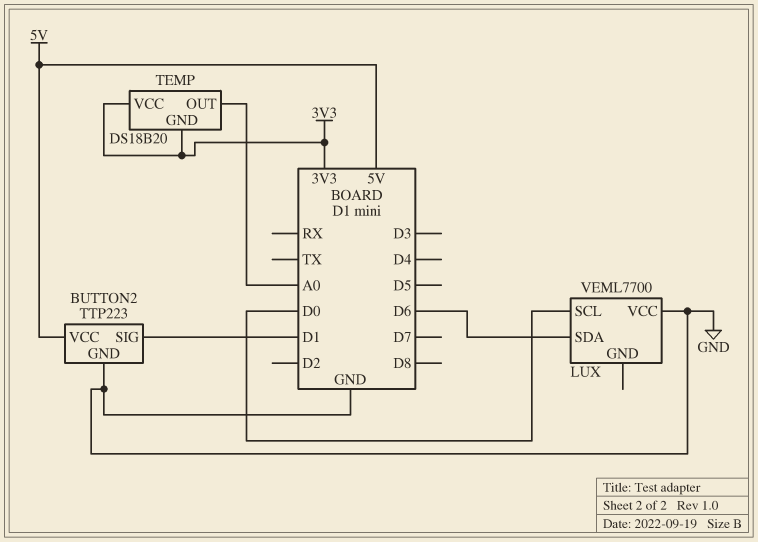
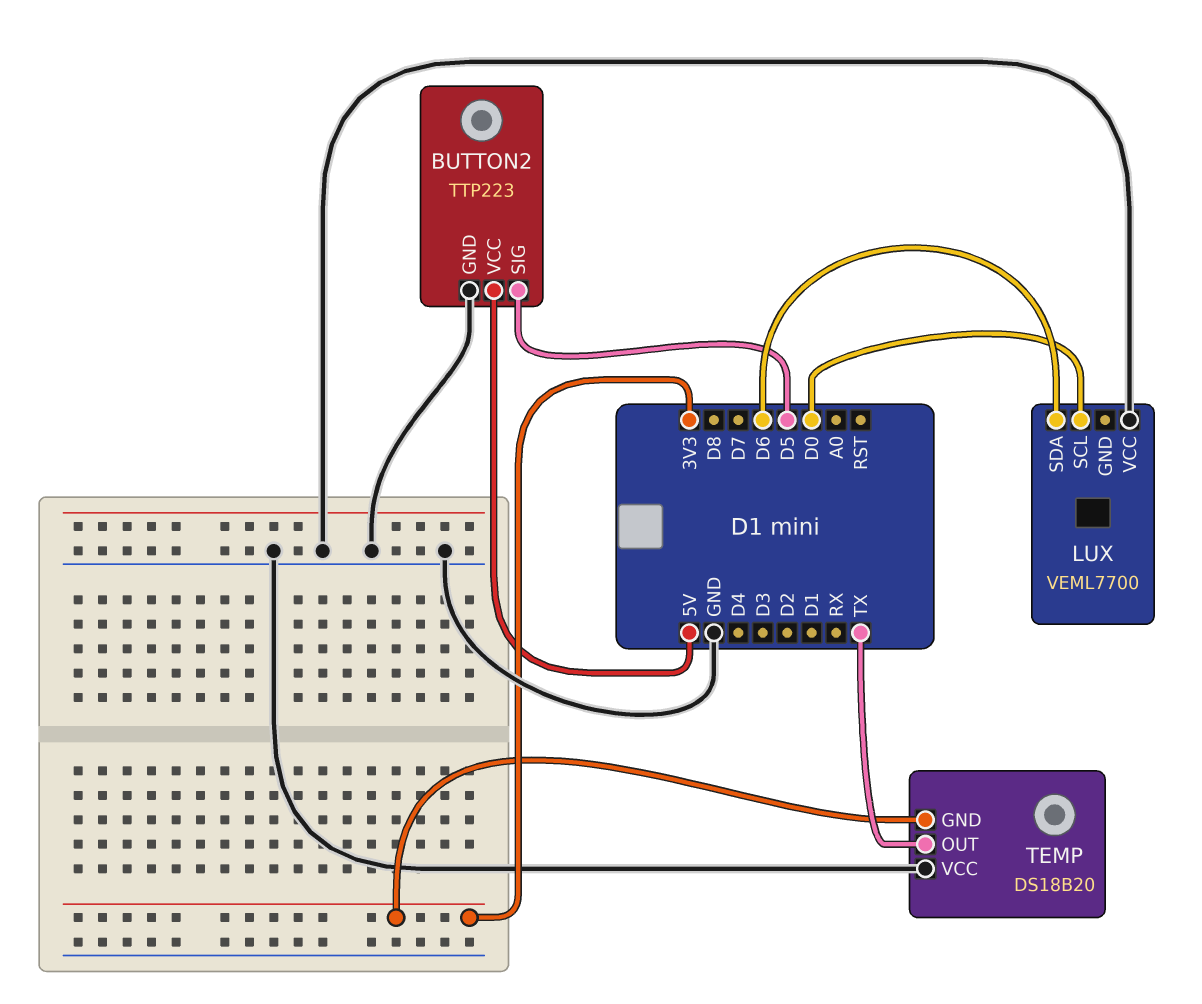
BUTTON2 pin SIG: D1 -> D5
TEMP pin OUT: A0 -> TX
TEMP pin VCC: 3V3 -> GND

